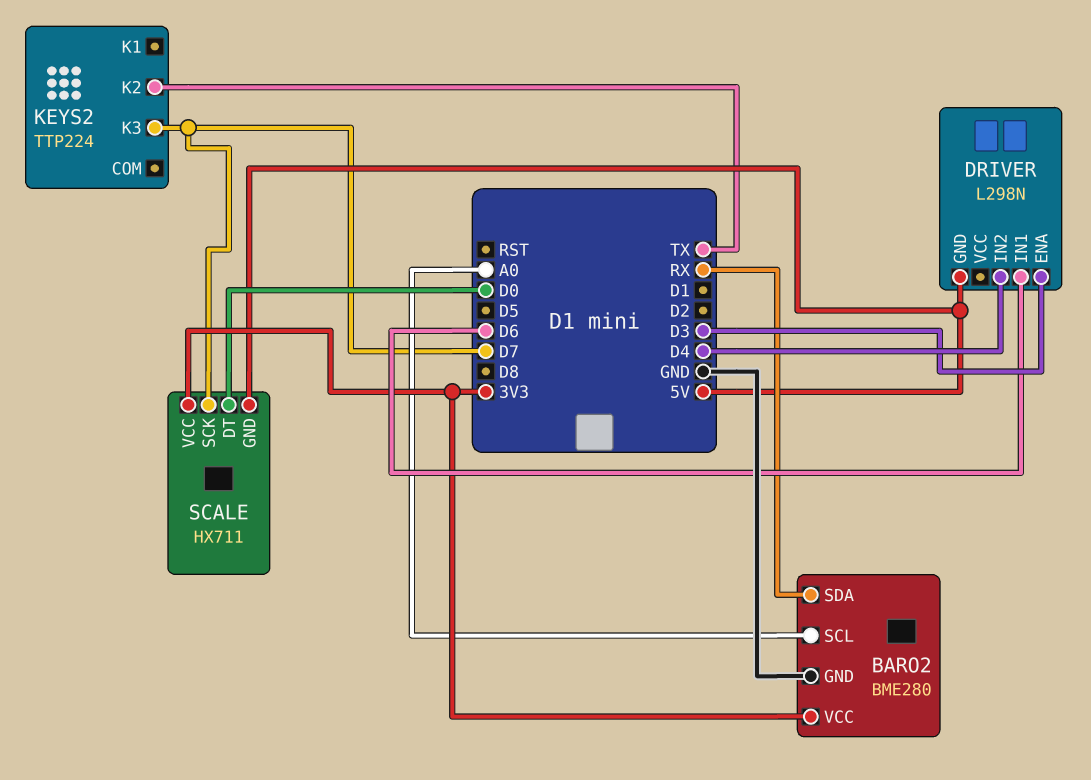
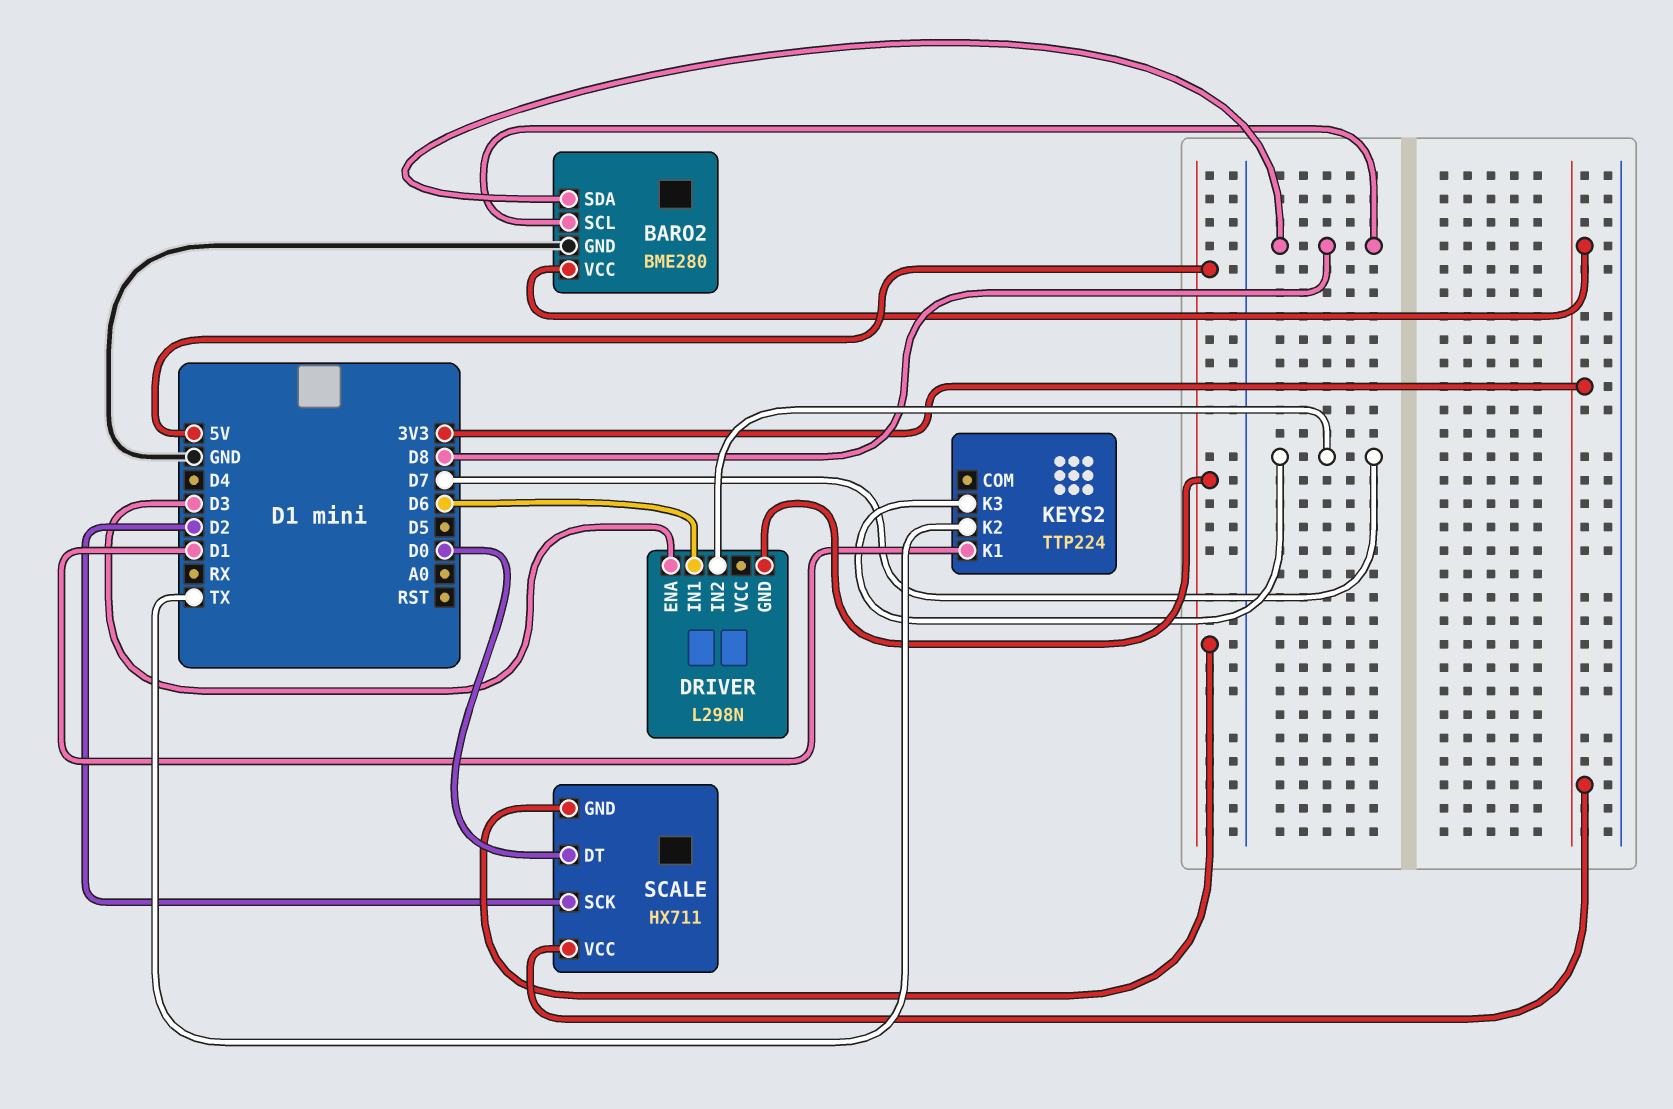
BARO2 pin SCL: A0 -> D8
BARO2 pin SDA: RX -> D8
DRIVER pin IN2: D4 -> D7
KEYS2 pin K1: none -> D1
SCALE pin SCK: D7 -> D2

